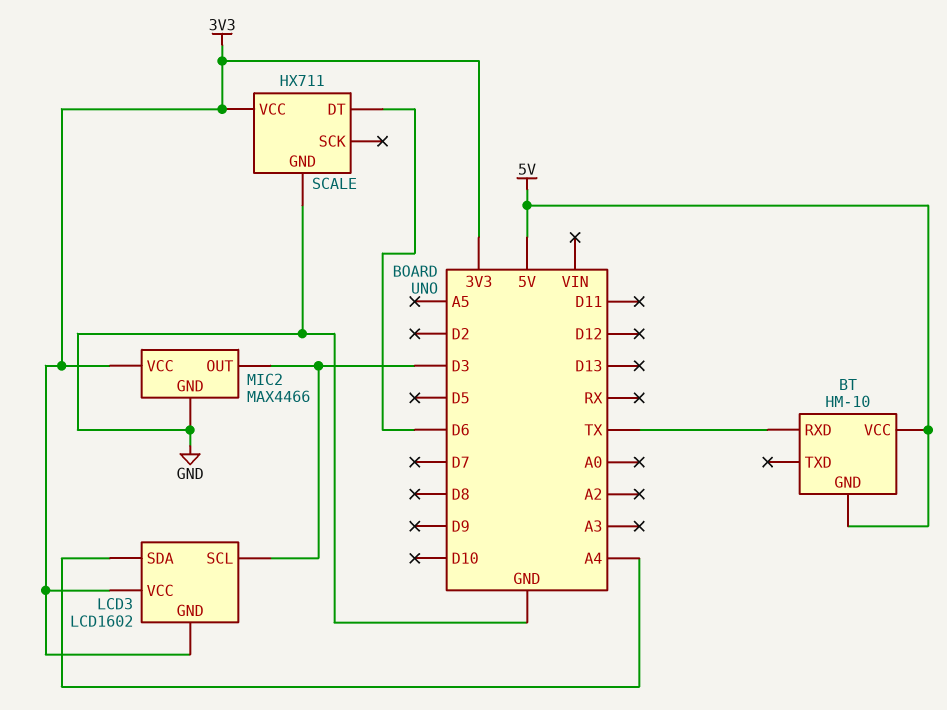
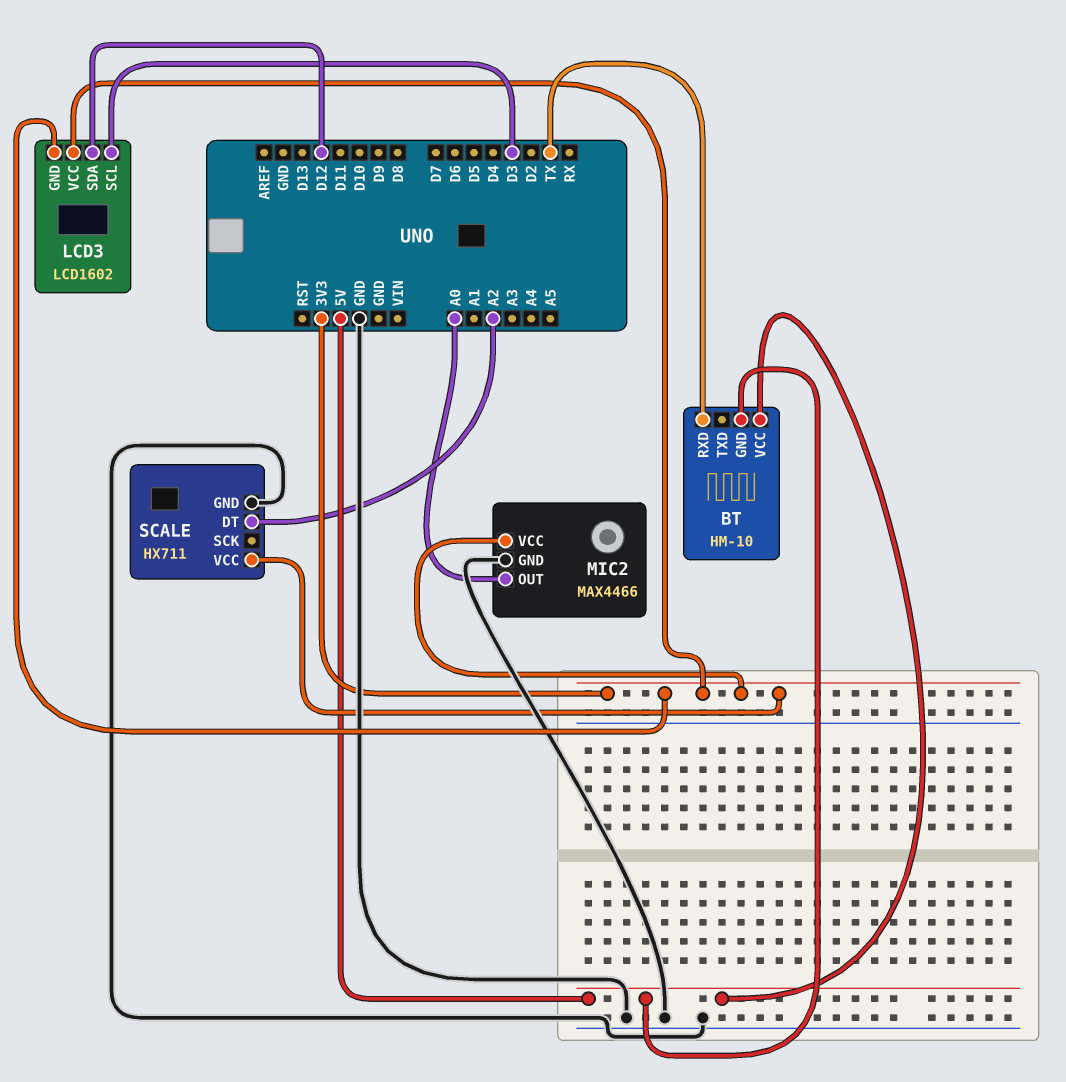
LCD3 pin SDA: A4 -> D12
MIC2 pin OUT: D3 -> A0
SCALE pin DT: D6 -> A2

